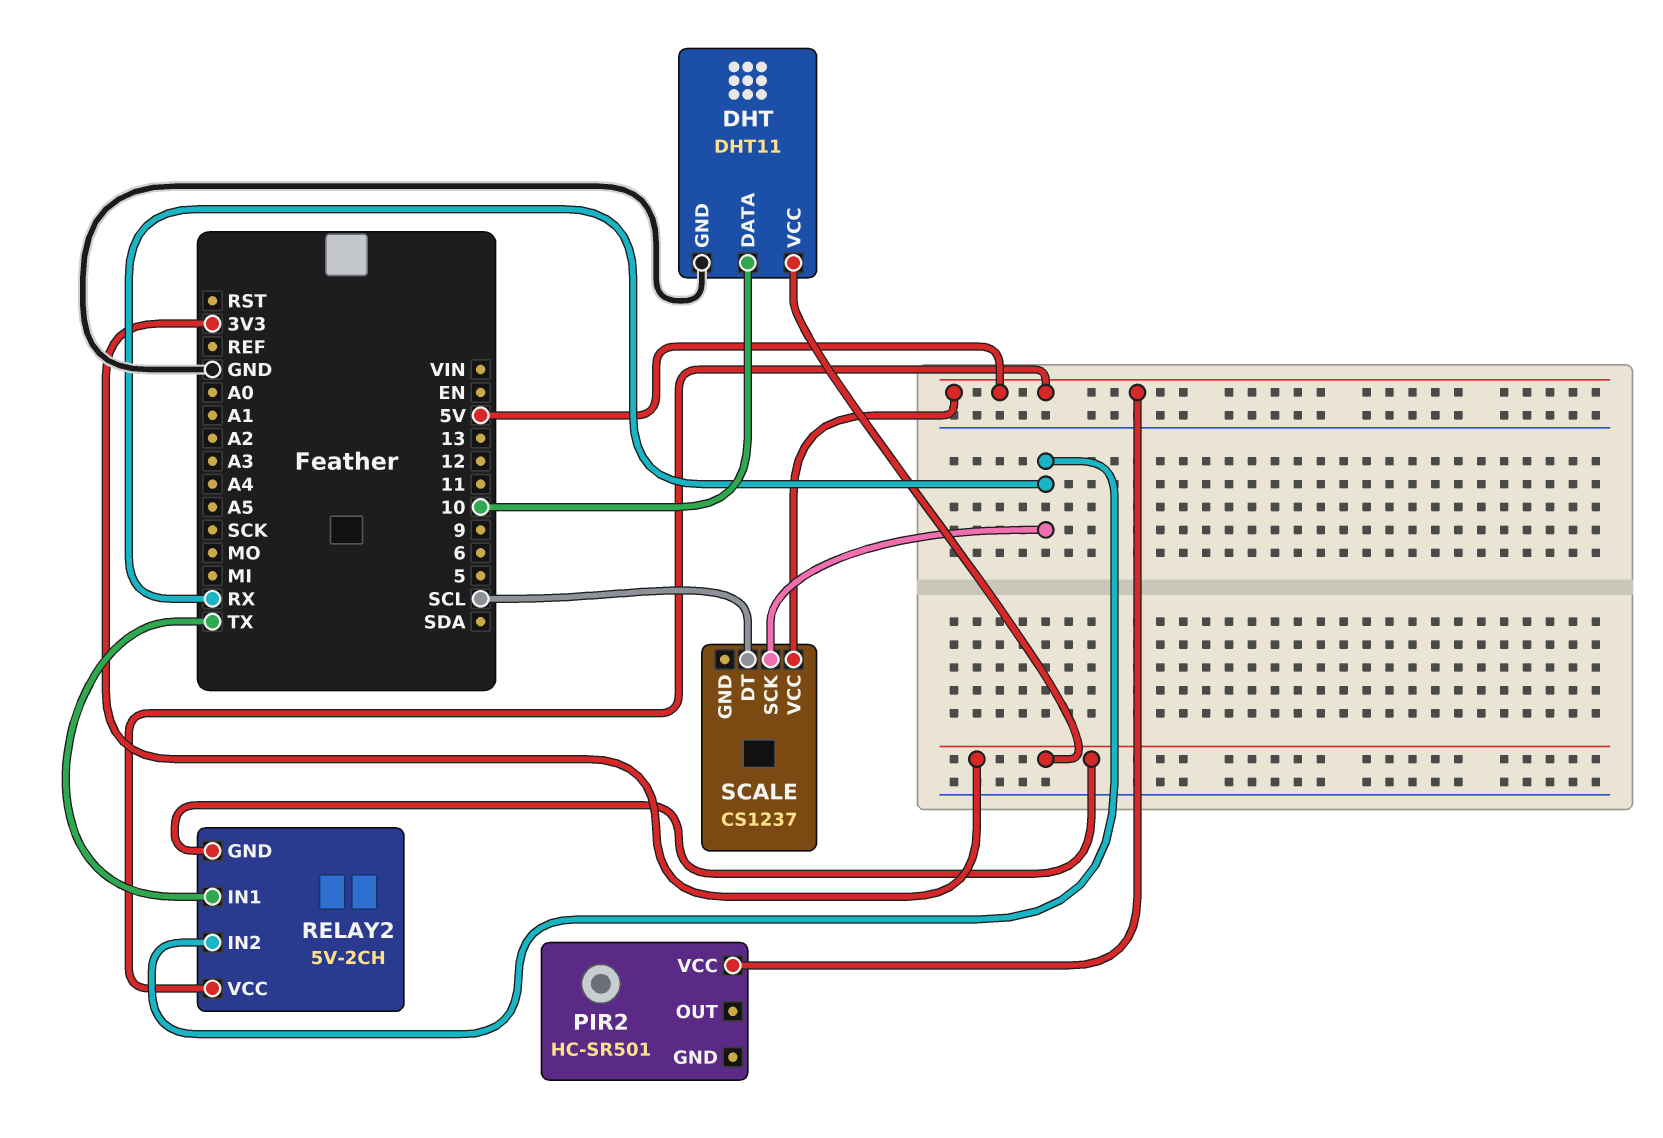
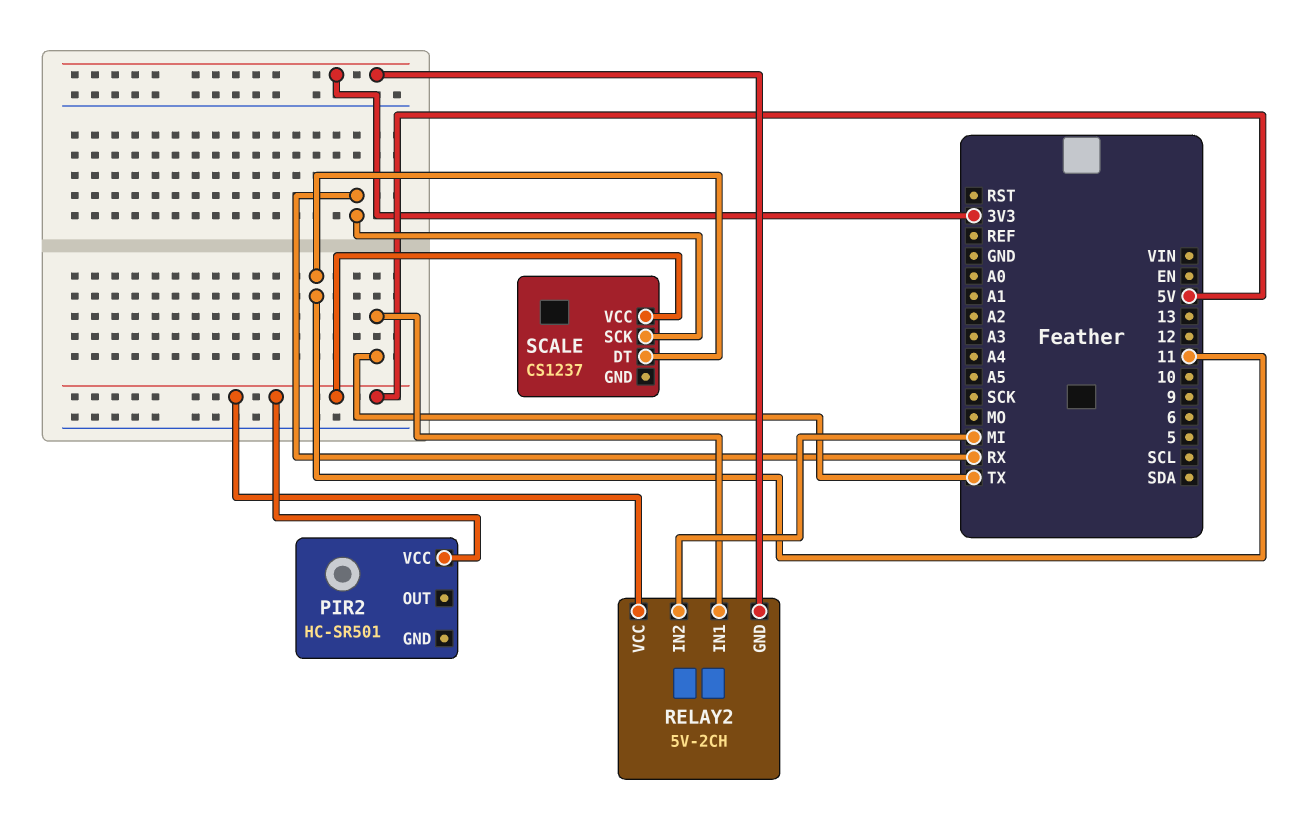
DHT: DHT11 -> none
DHT pin DATA: 10 -> none
DHT pin GND: GND -> none
DHT pin VCC: 3V3 -> none
RELAY2 pin IN2: RX -> MI
SCALE pin DT: SCL -> 11

